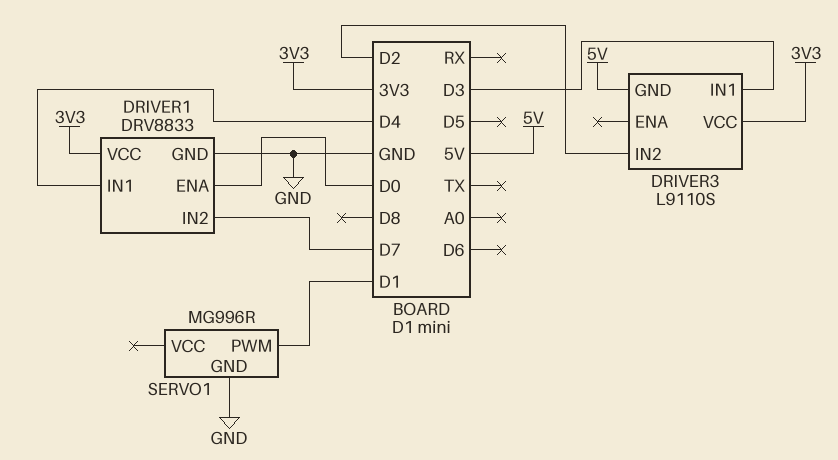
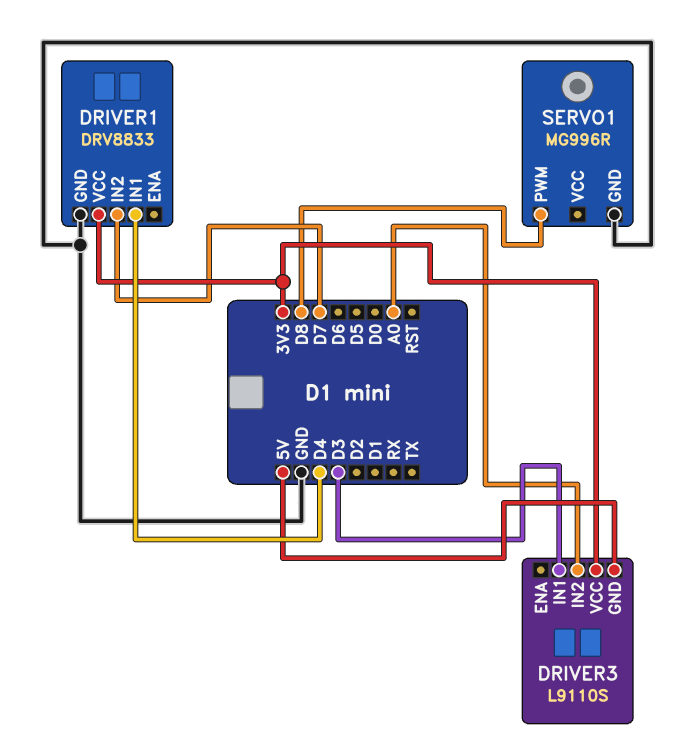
DRIVER1 pin ENA: D0 -> none
DRIVER3 pin IN2: D2 -> A0
SERVO1 pin PWM: D1 -> D8

